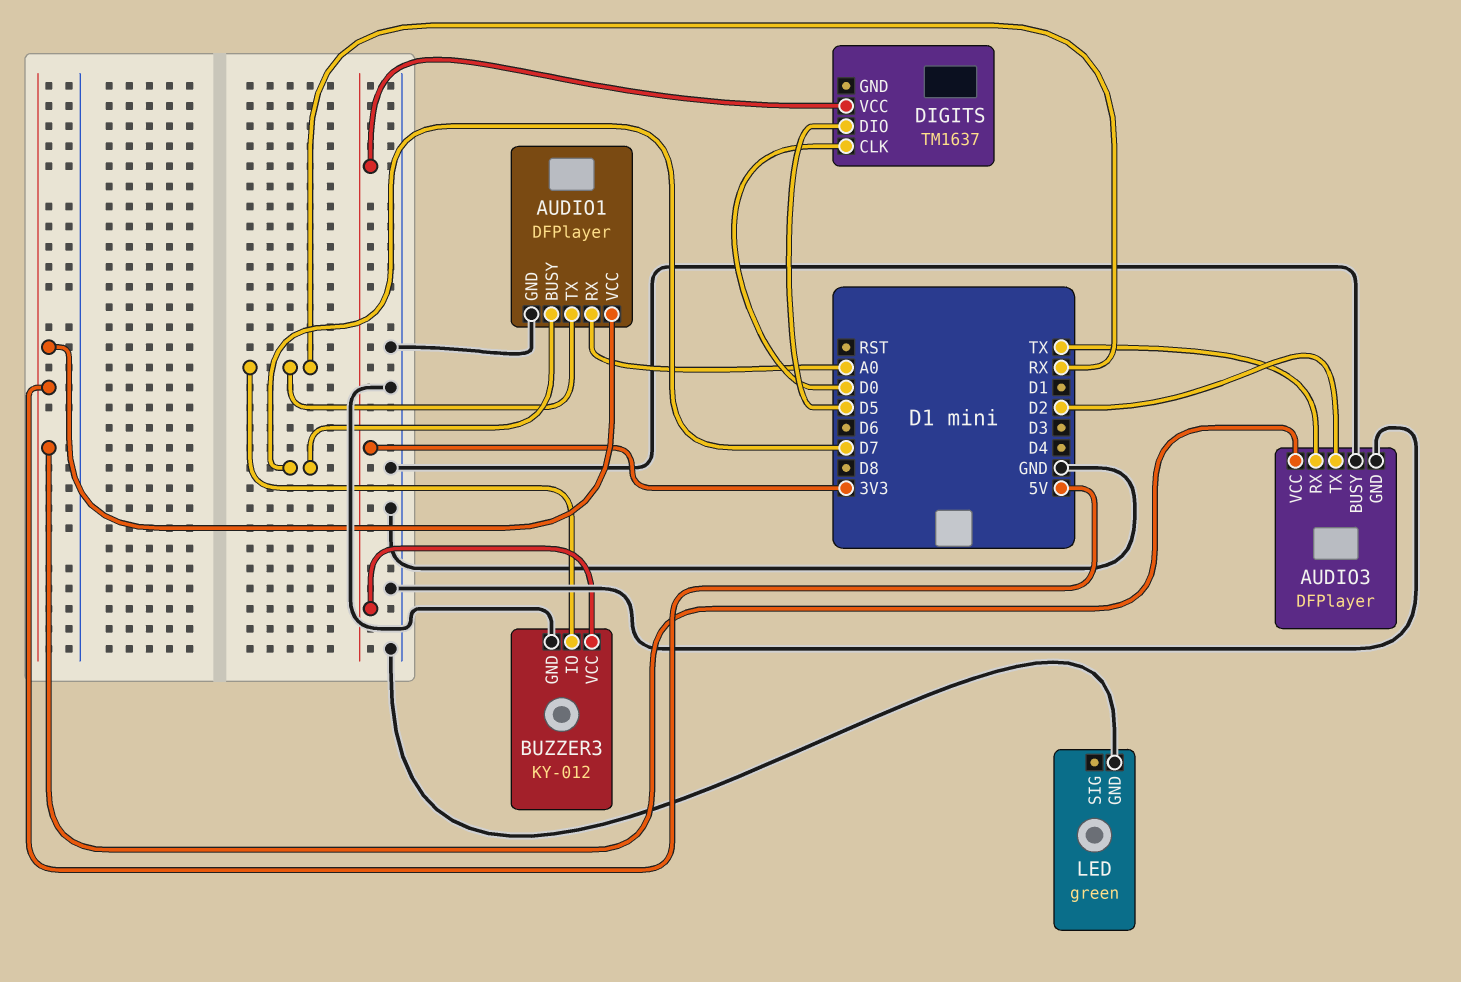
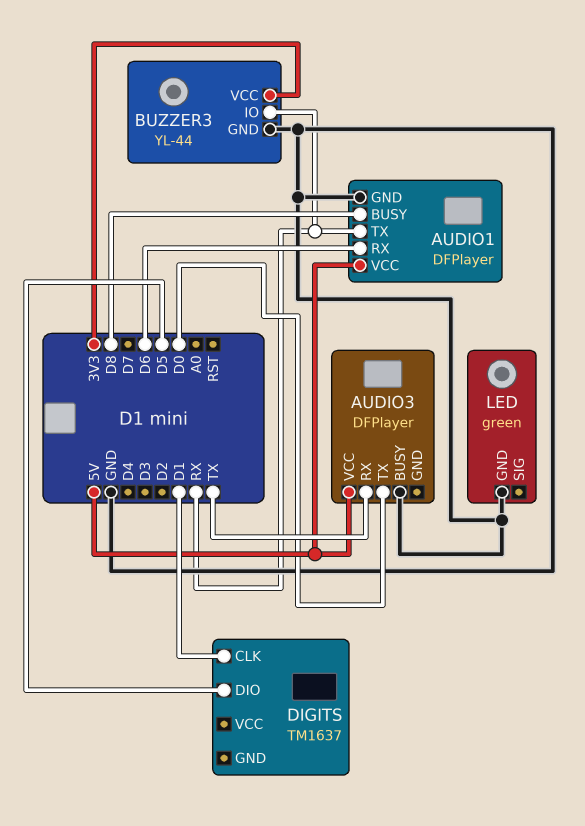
AUDIO1 pin BUSY: D7 -> D8
AUDIO1 pin RX: A0 -> D6
AUDIO3 pin GND: GND -> none
AUDIO3 pin TX: D2 -> D0
BUZZER3: KY-012 -> YL-44
DIGITS pin CLK: D0 -> D1
DIGITS pin VCC: 3V3 -> none

